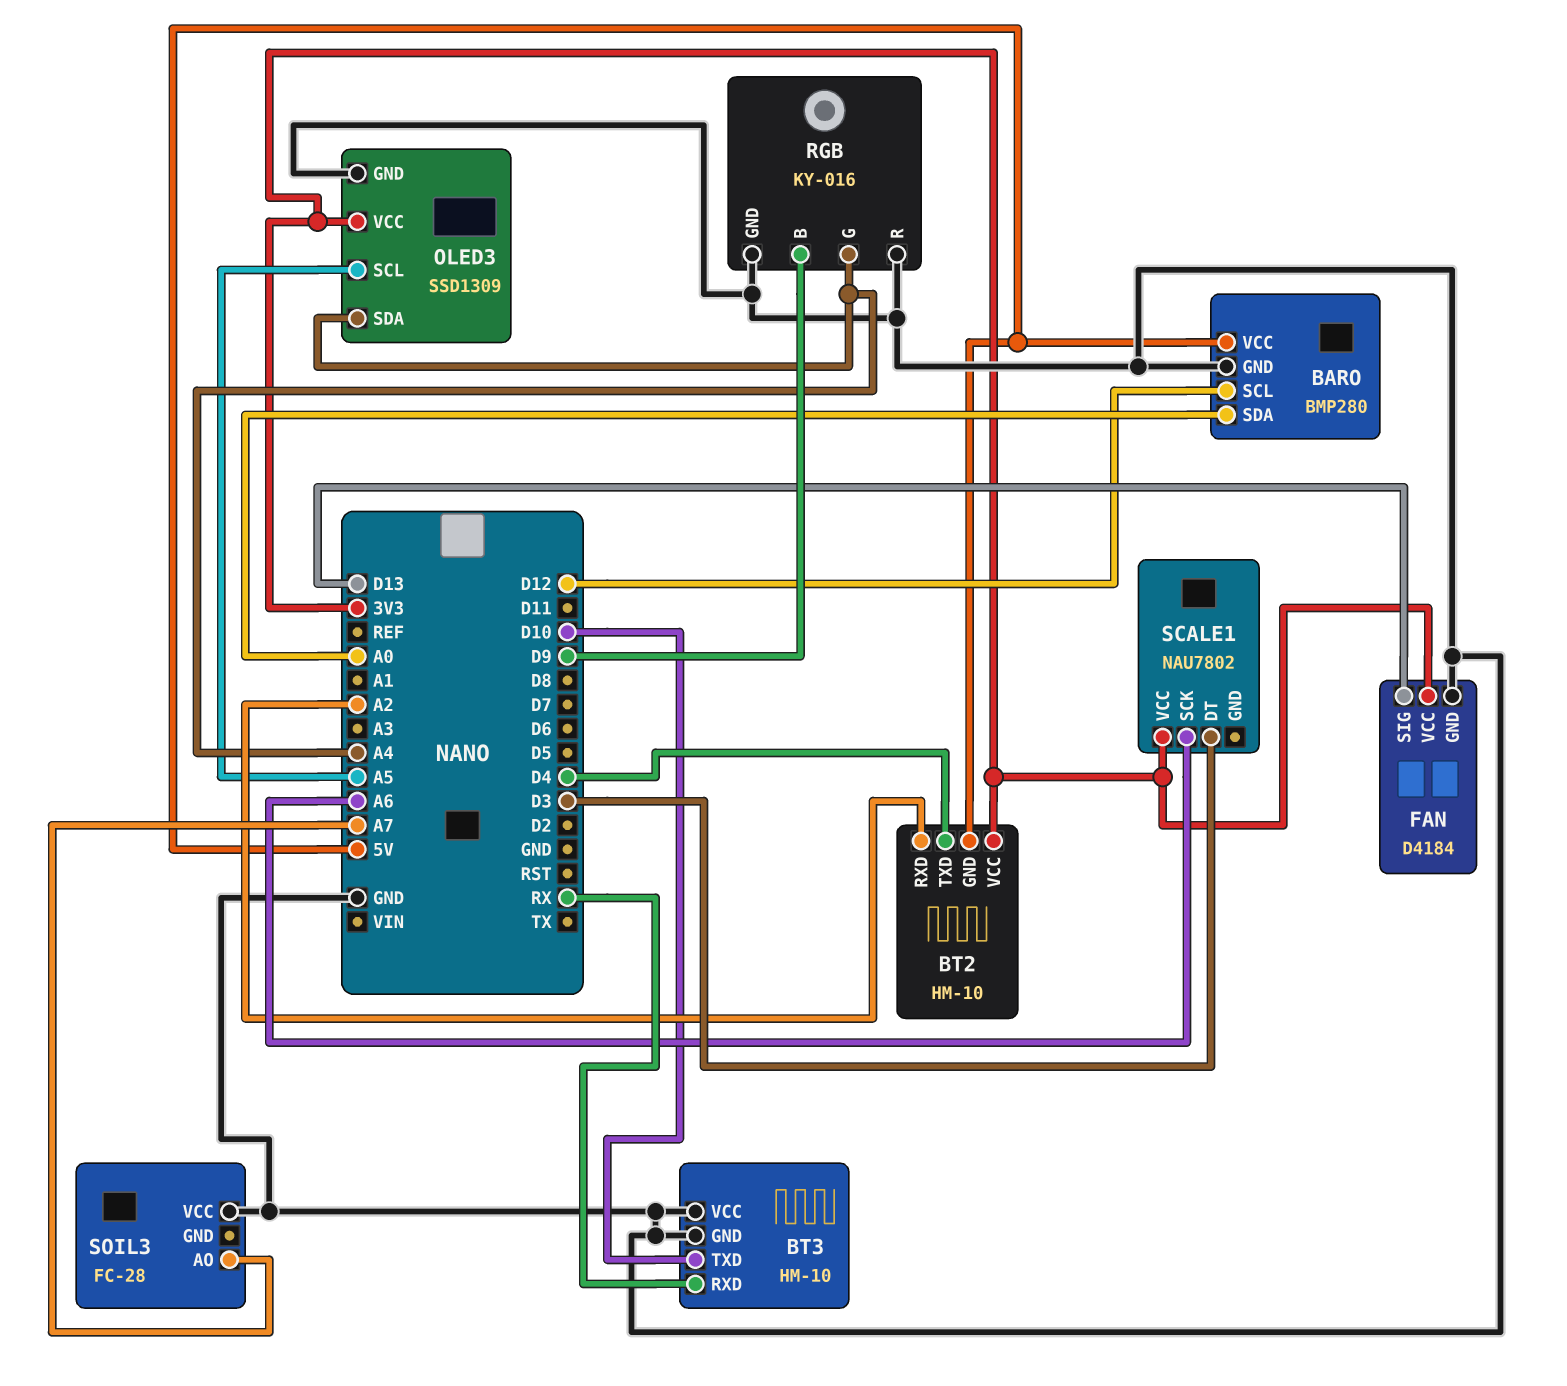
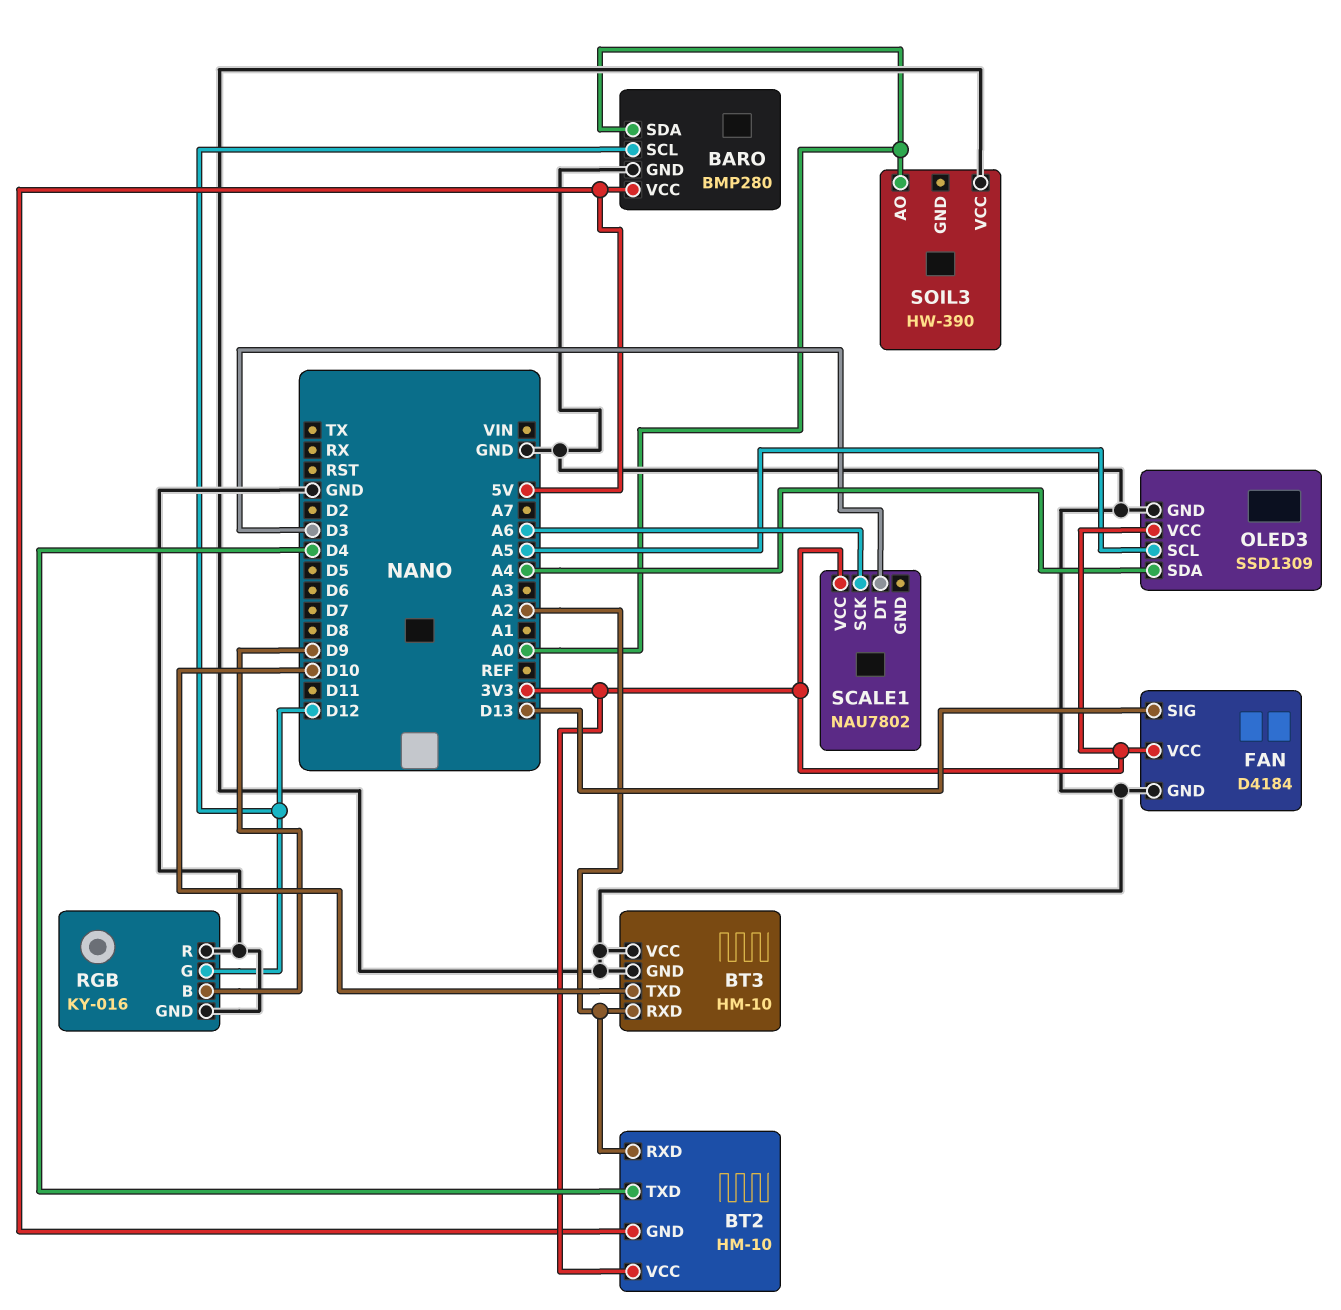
BT3 pin RXD: RX -> A2
RGB pin G: A4 -> D12
SOIL3: FC-28 -> HW-390
SOIL3 pin AO: A7 -> A0

